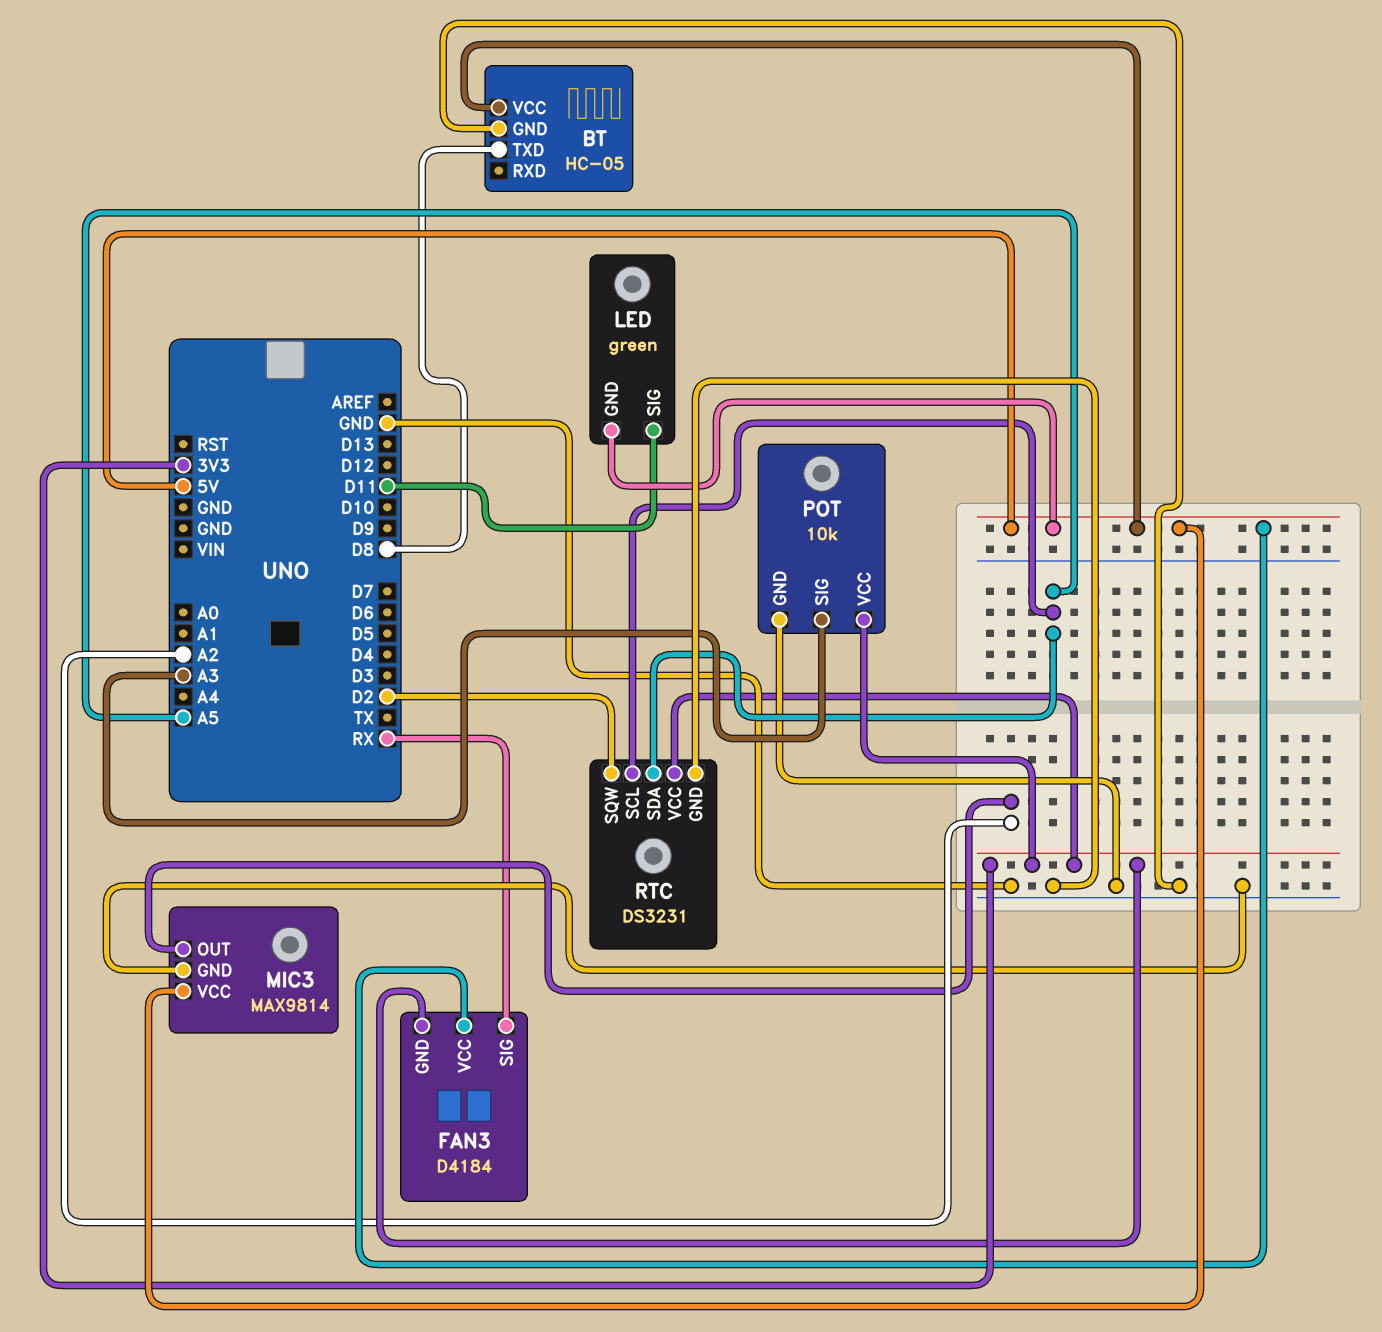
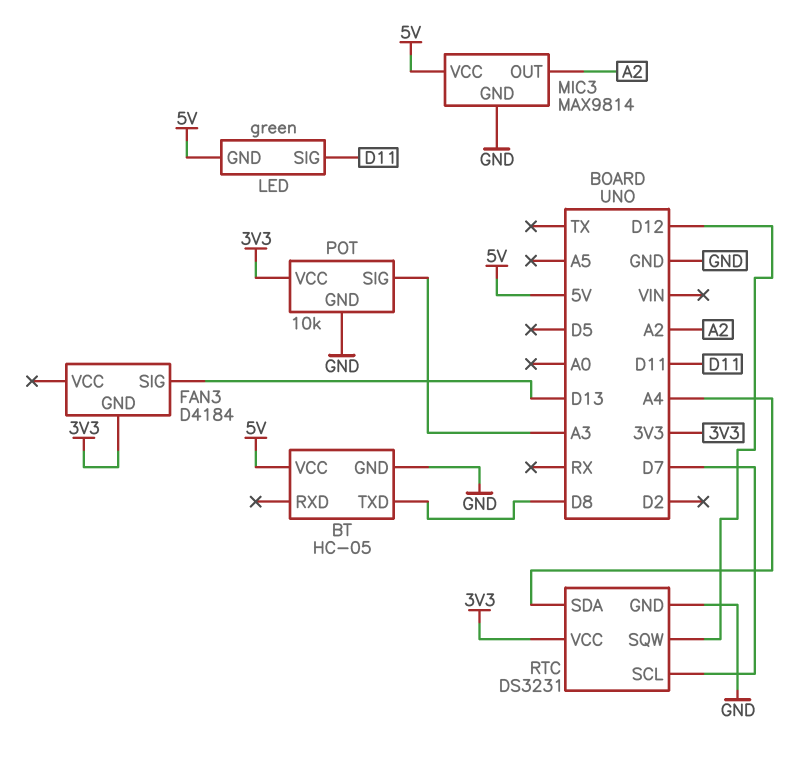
FAN3 pin SIG: RX -> D13
FAN3 pin VCC: 5V -> none
RTC pin SCL: A5 -> D7
RTC pin SDA: A5 -> A4
RTC pin SQW: D2 -> D12

